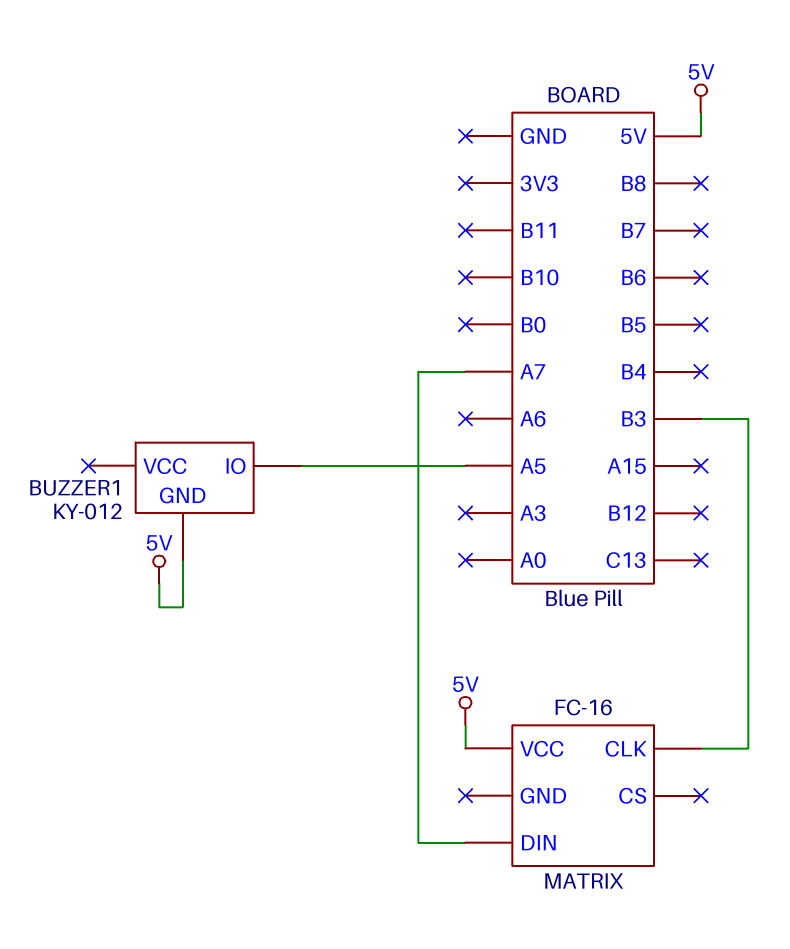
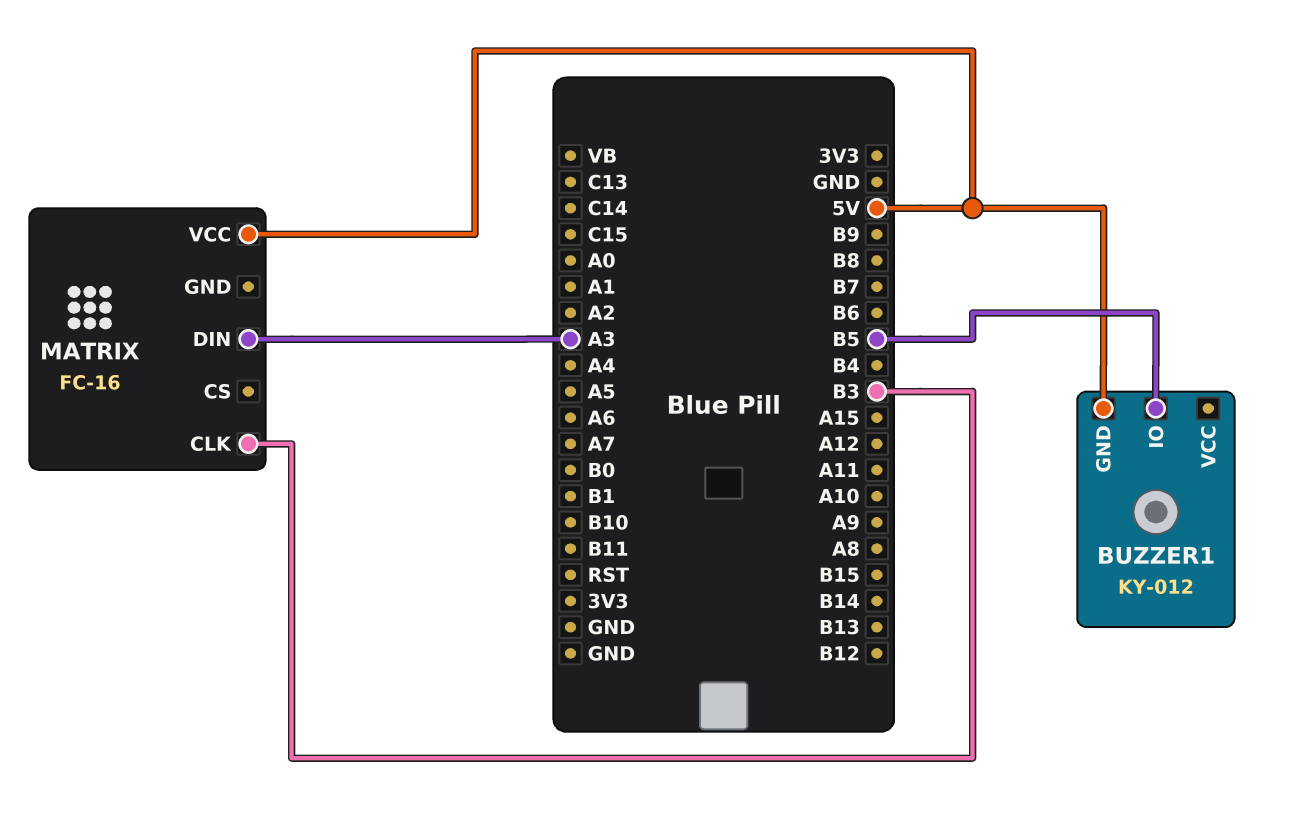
BUZZER1 pin IO: A5 -> B5
MATRIX pin DIN: A7 -> A3

